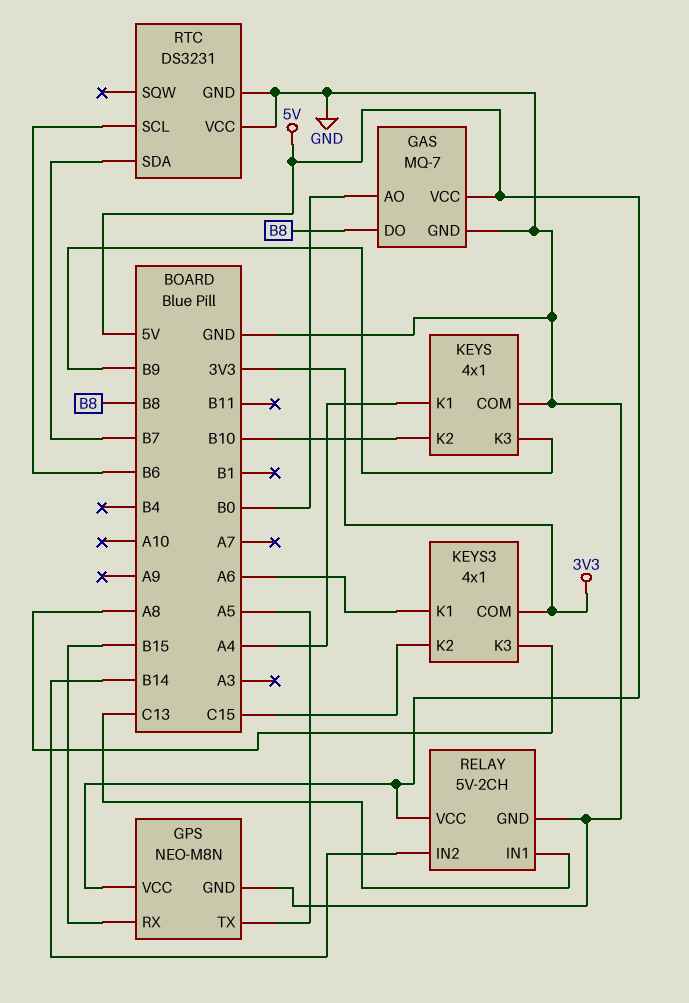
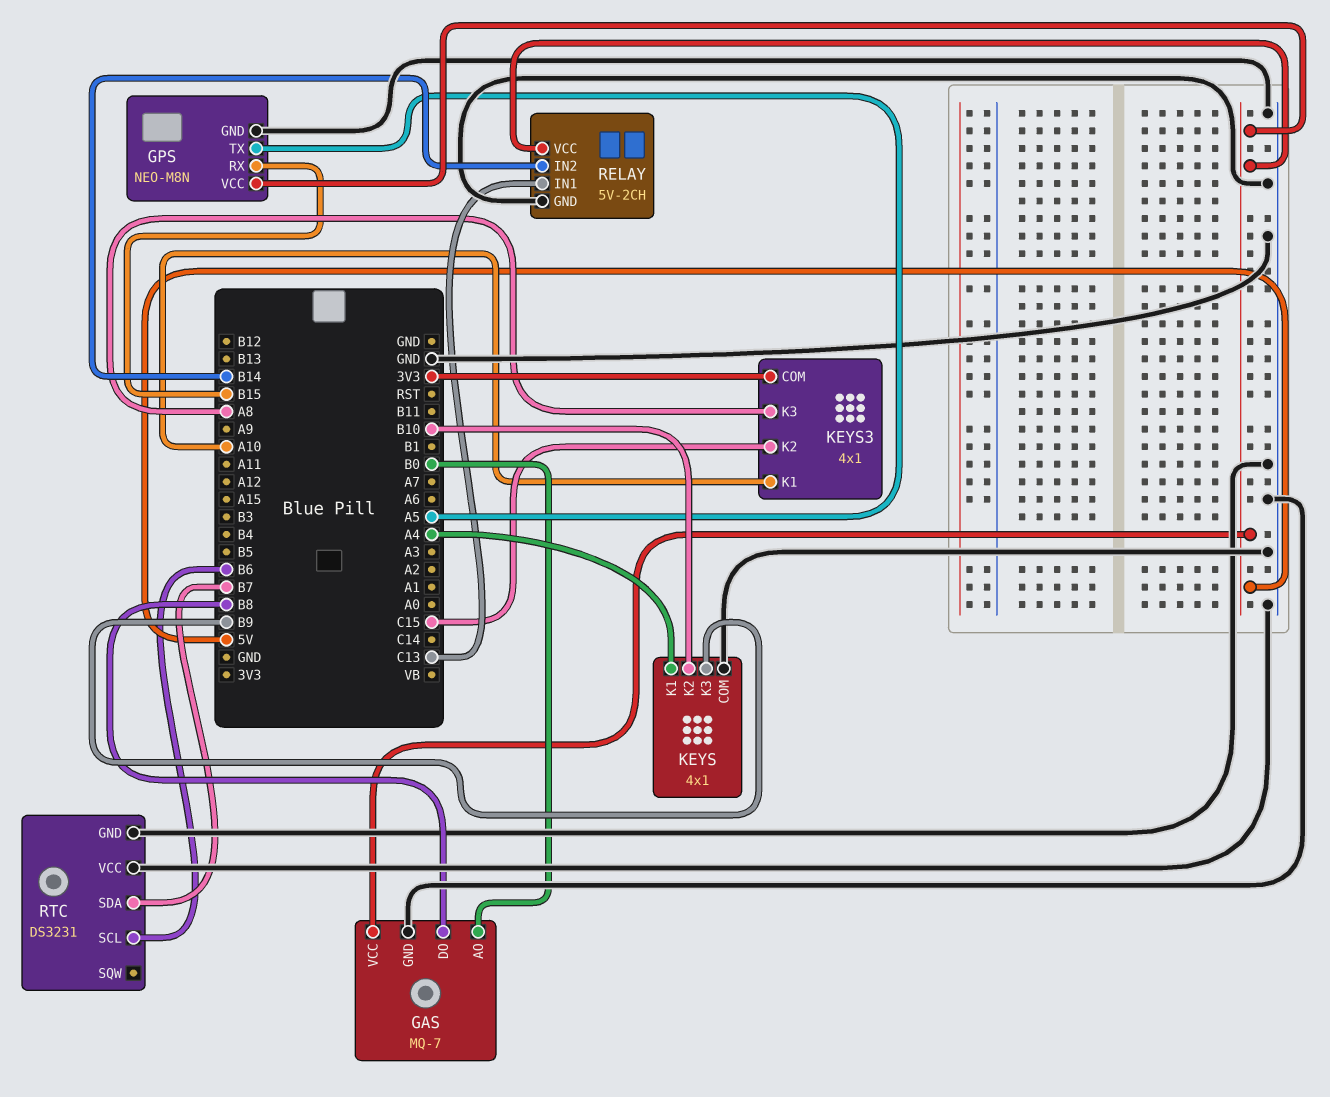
KEYS3 pin K1: A6 -> A10

